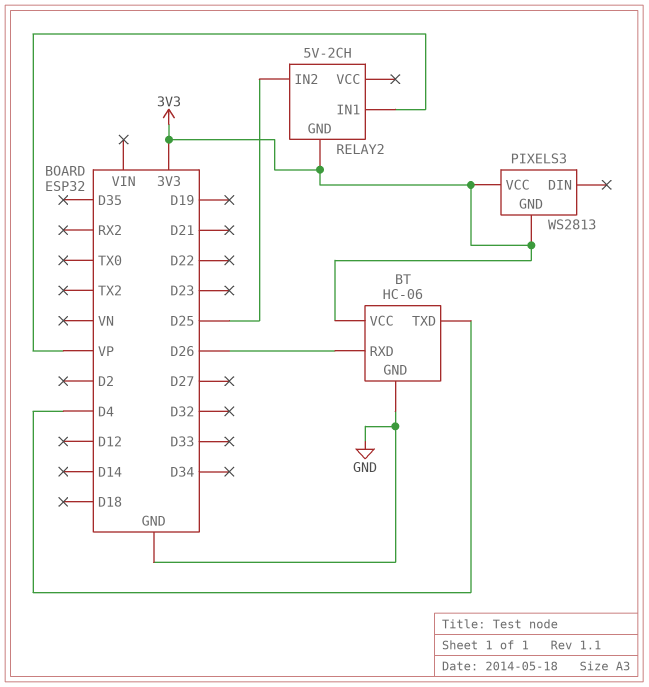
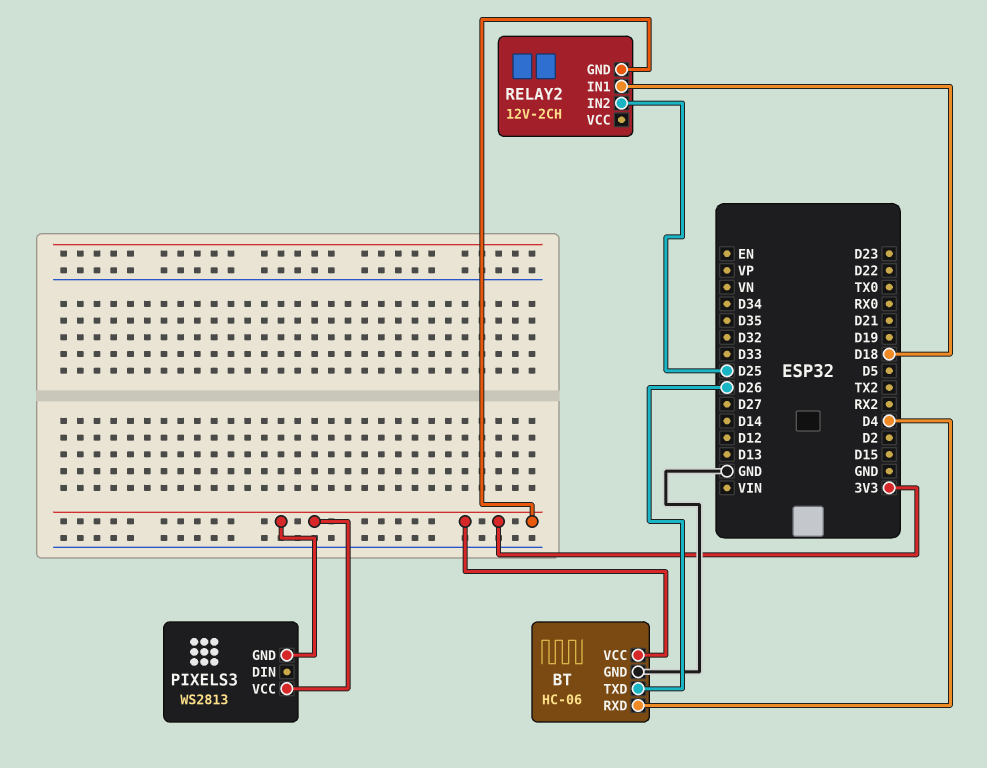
BT pin RXD: D26 -> D4
BT pin TXD: D4 -> D26
RELAY2: 5V-2CH -> 12V-2CH
RELAY2 pin IN1: VP -> D18

